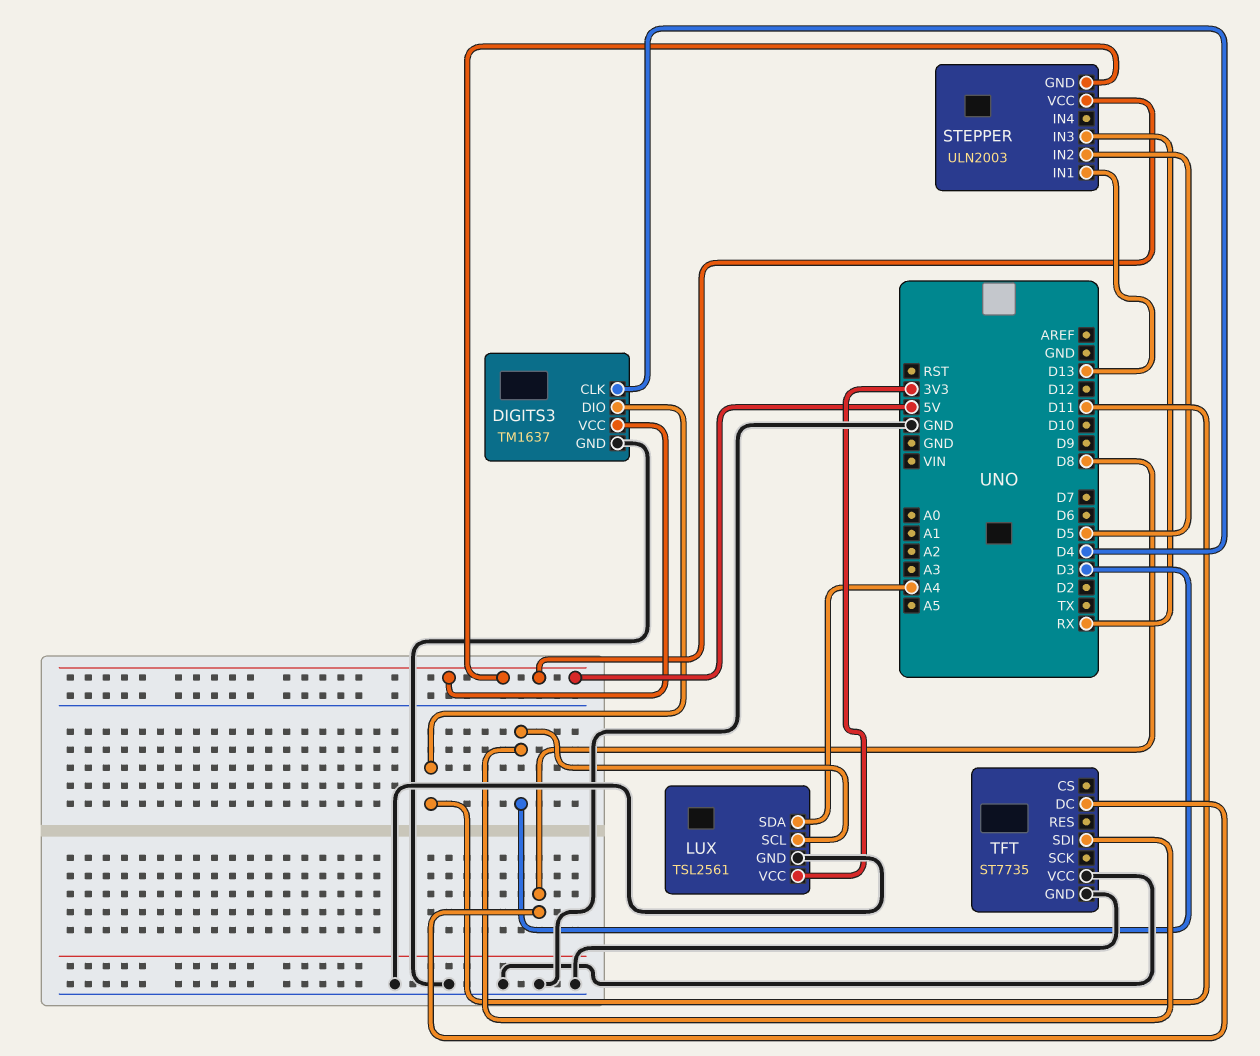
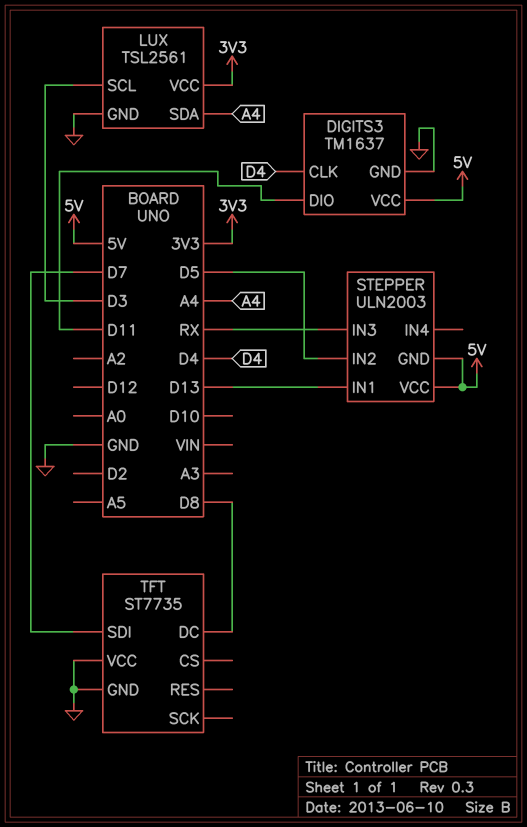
TFT pin SDI: D3 -> D7

